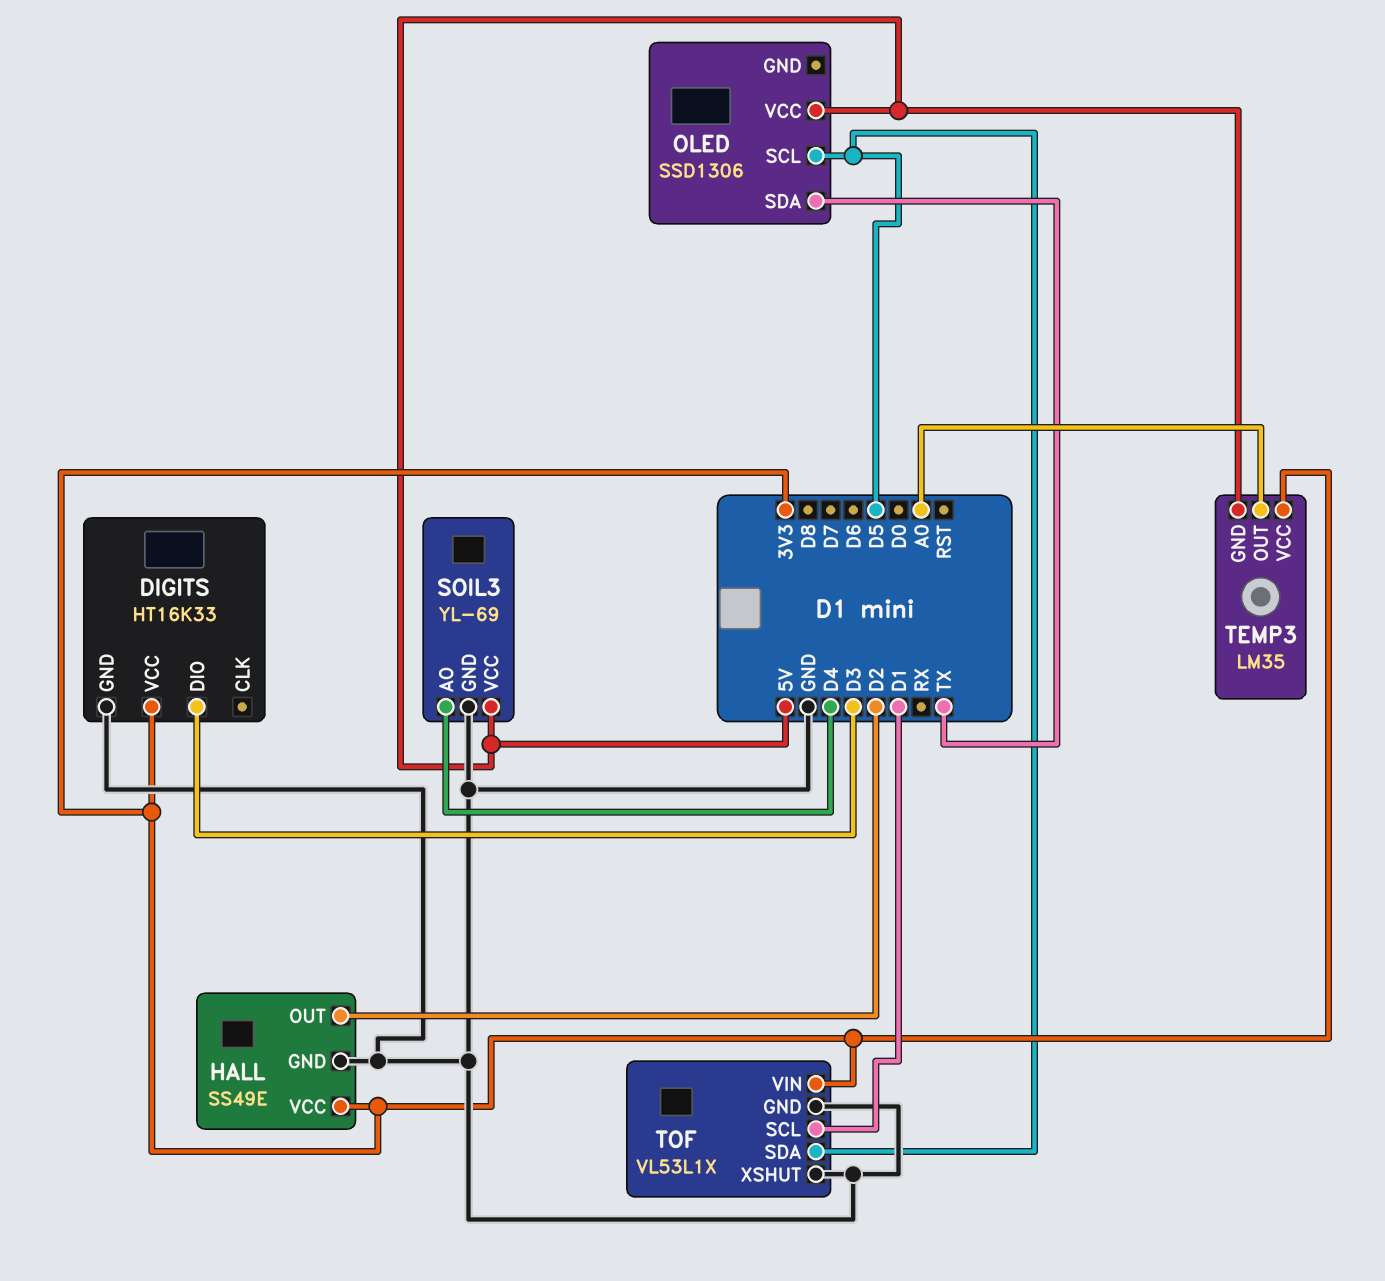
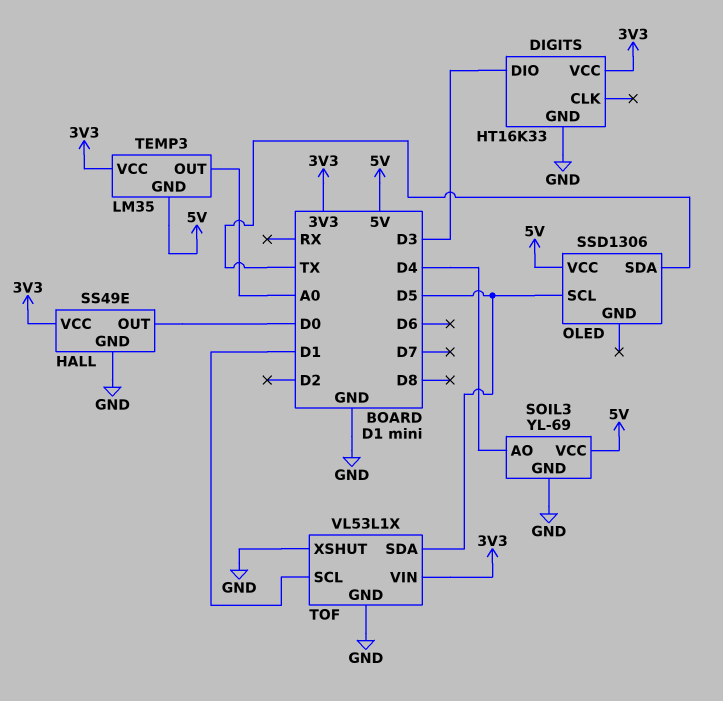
HALL pin OUT: D2 -> D0

